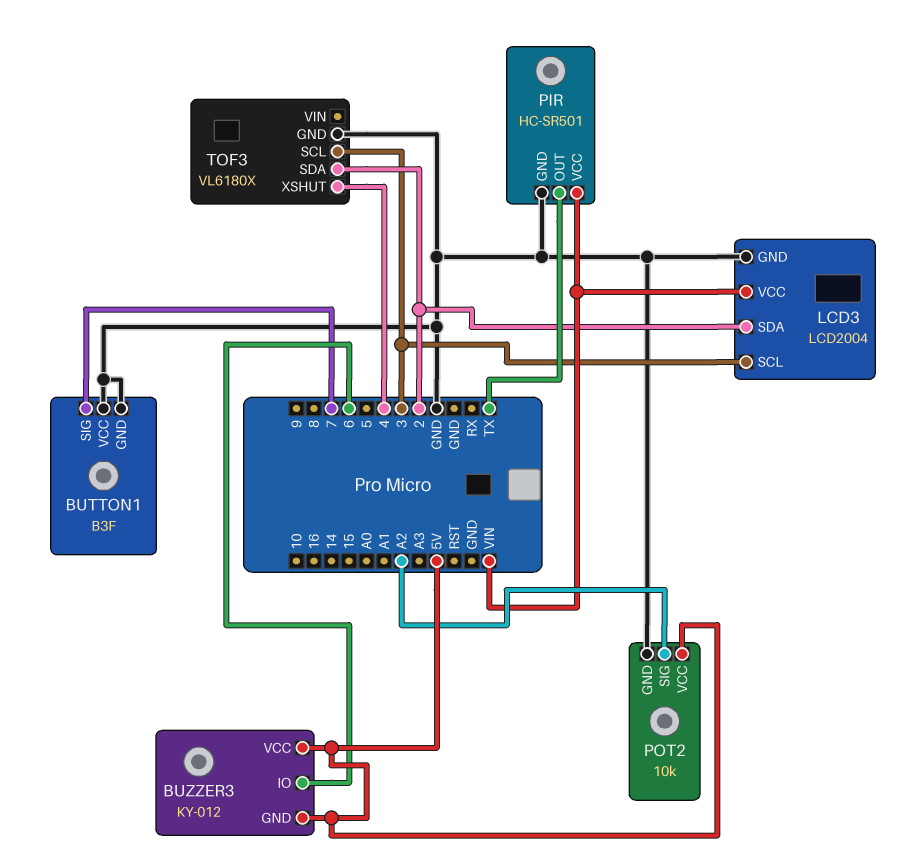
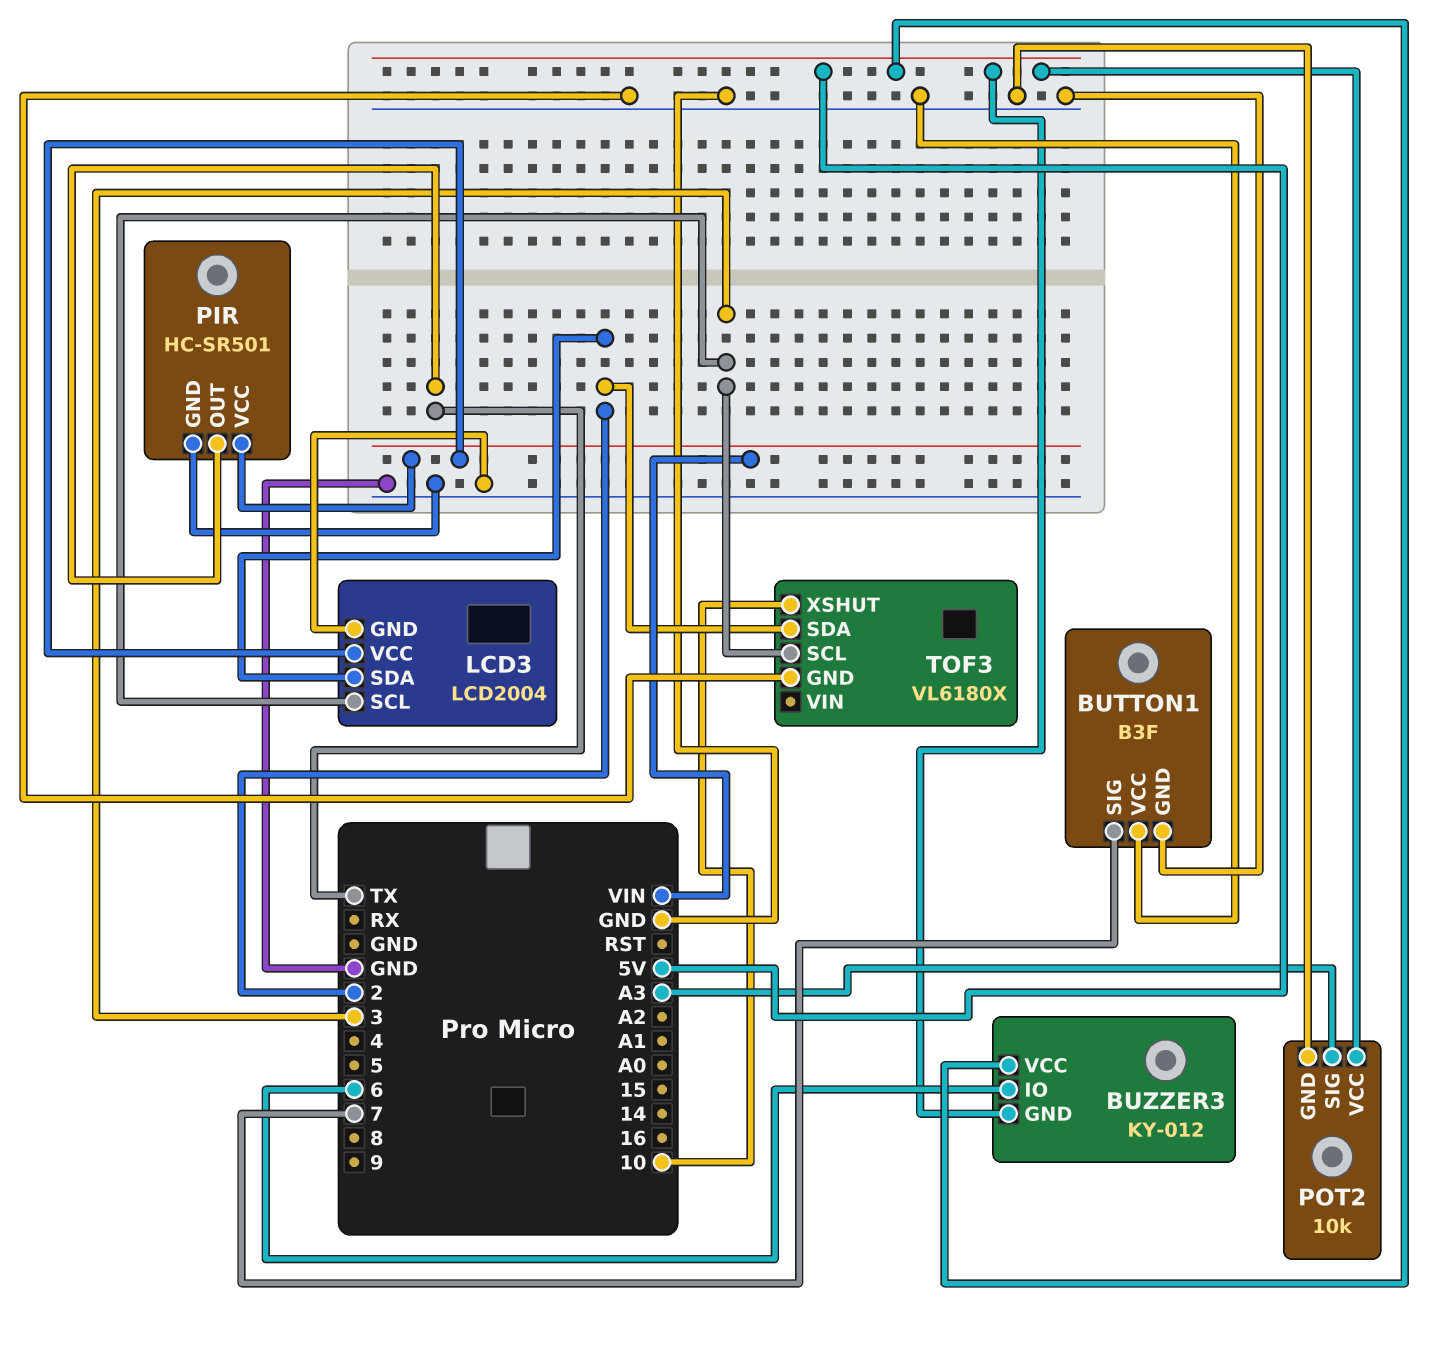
POT2 pin SIG: A2 -> A3
TOF3 pin XSHUT: 4 -> 10

